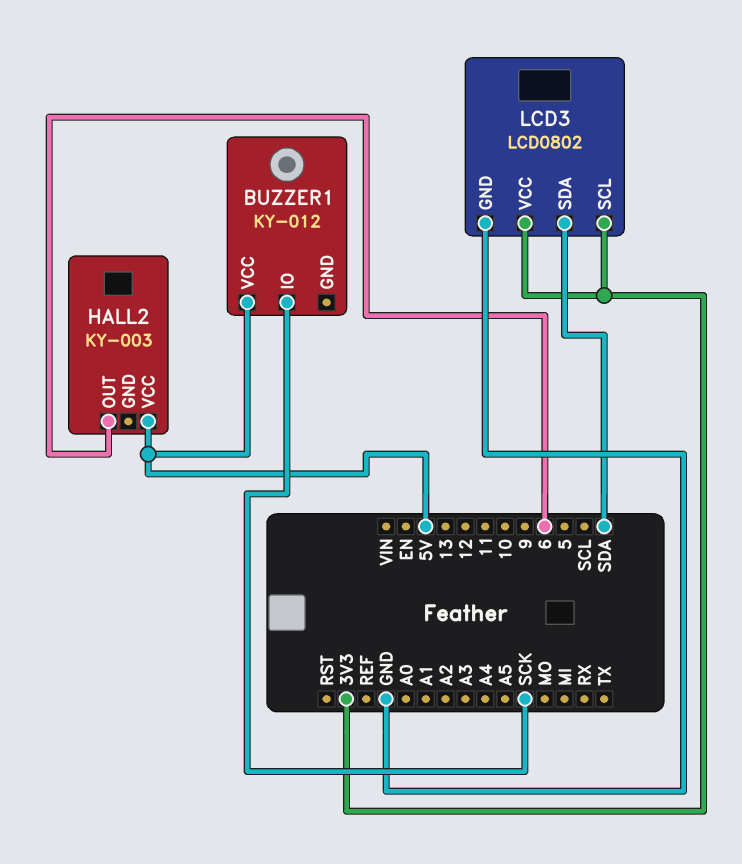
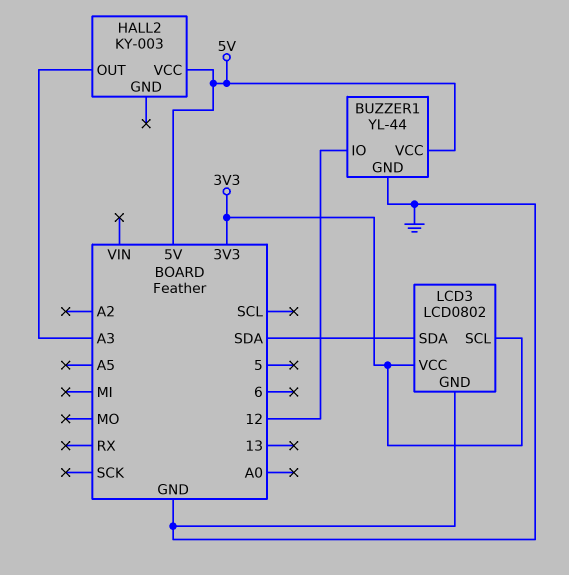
BUZZER1: KY-012 -> YL-44
BUZZER1 pin GND: none -> GND
BUZZER1 pin IO: SCK -> 12
HALL2 pin OUT: 6 -> A3

